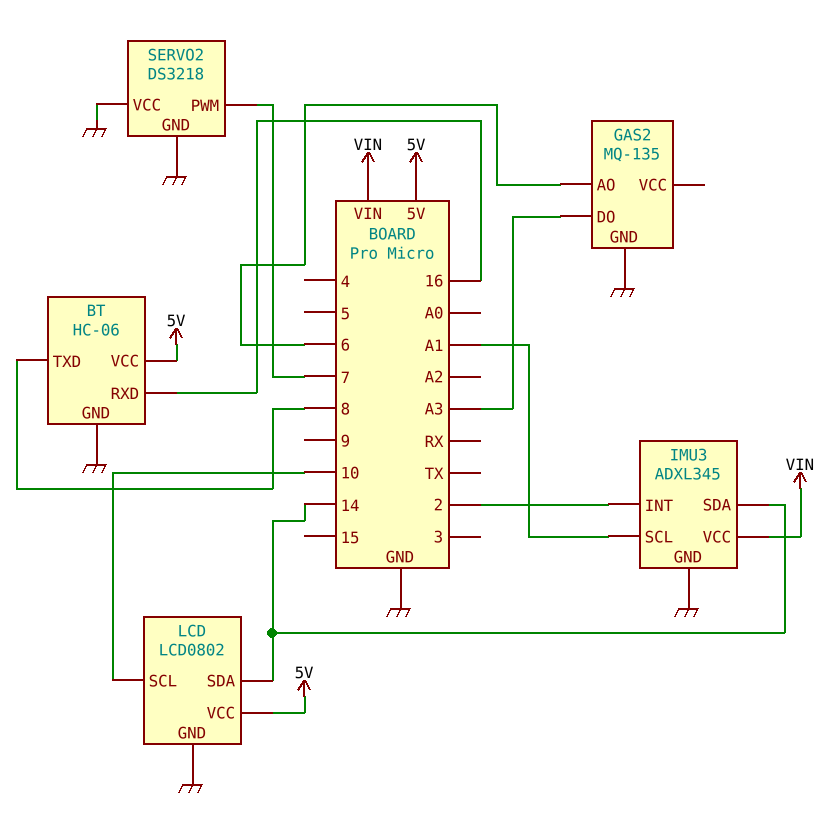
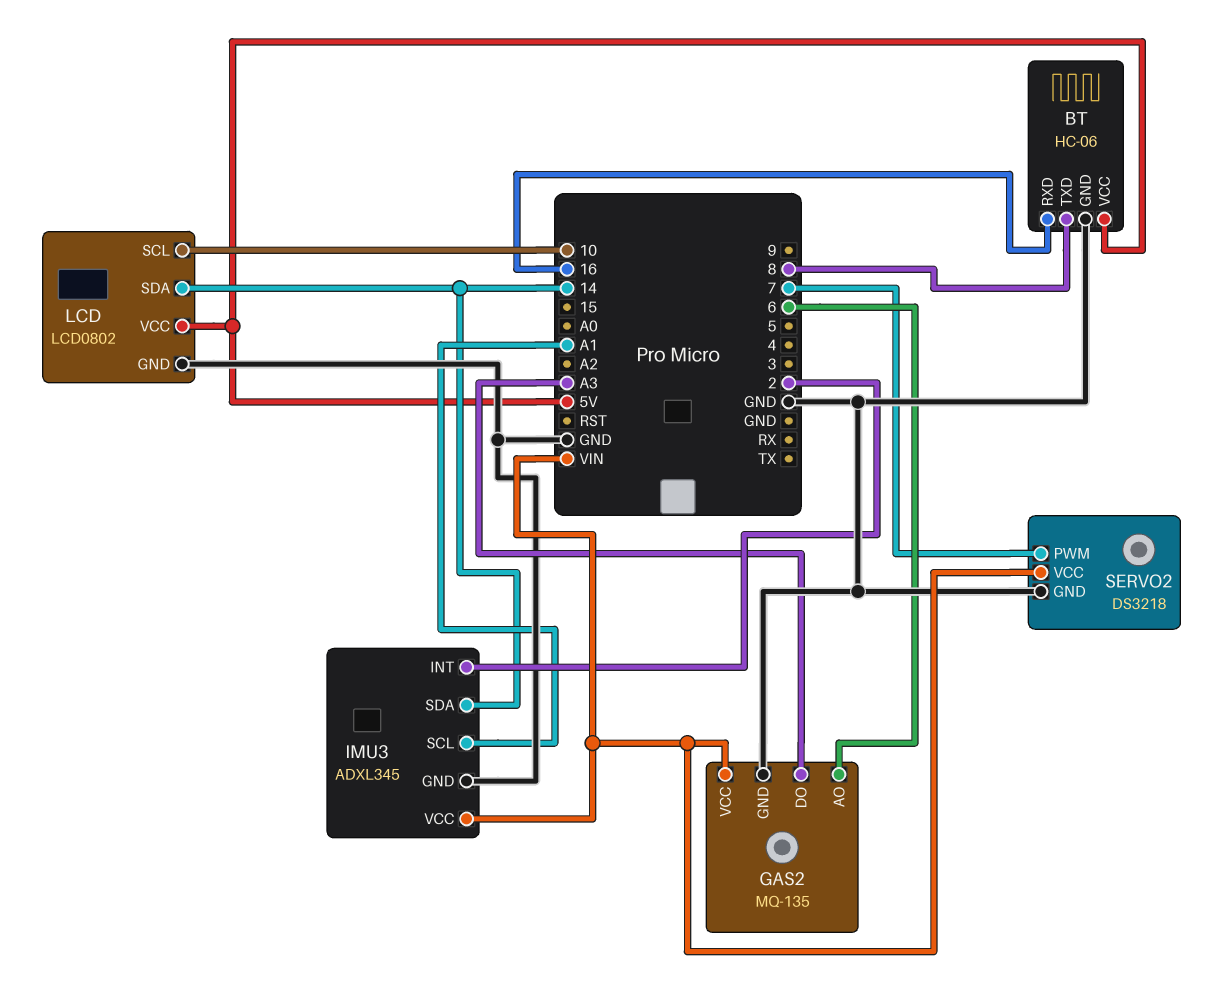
GAS2 pin VCC: none -> VIN
SERVO2 pin VCC: GND -> VIN

